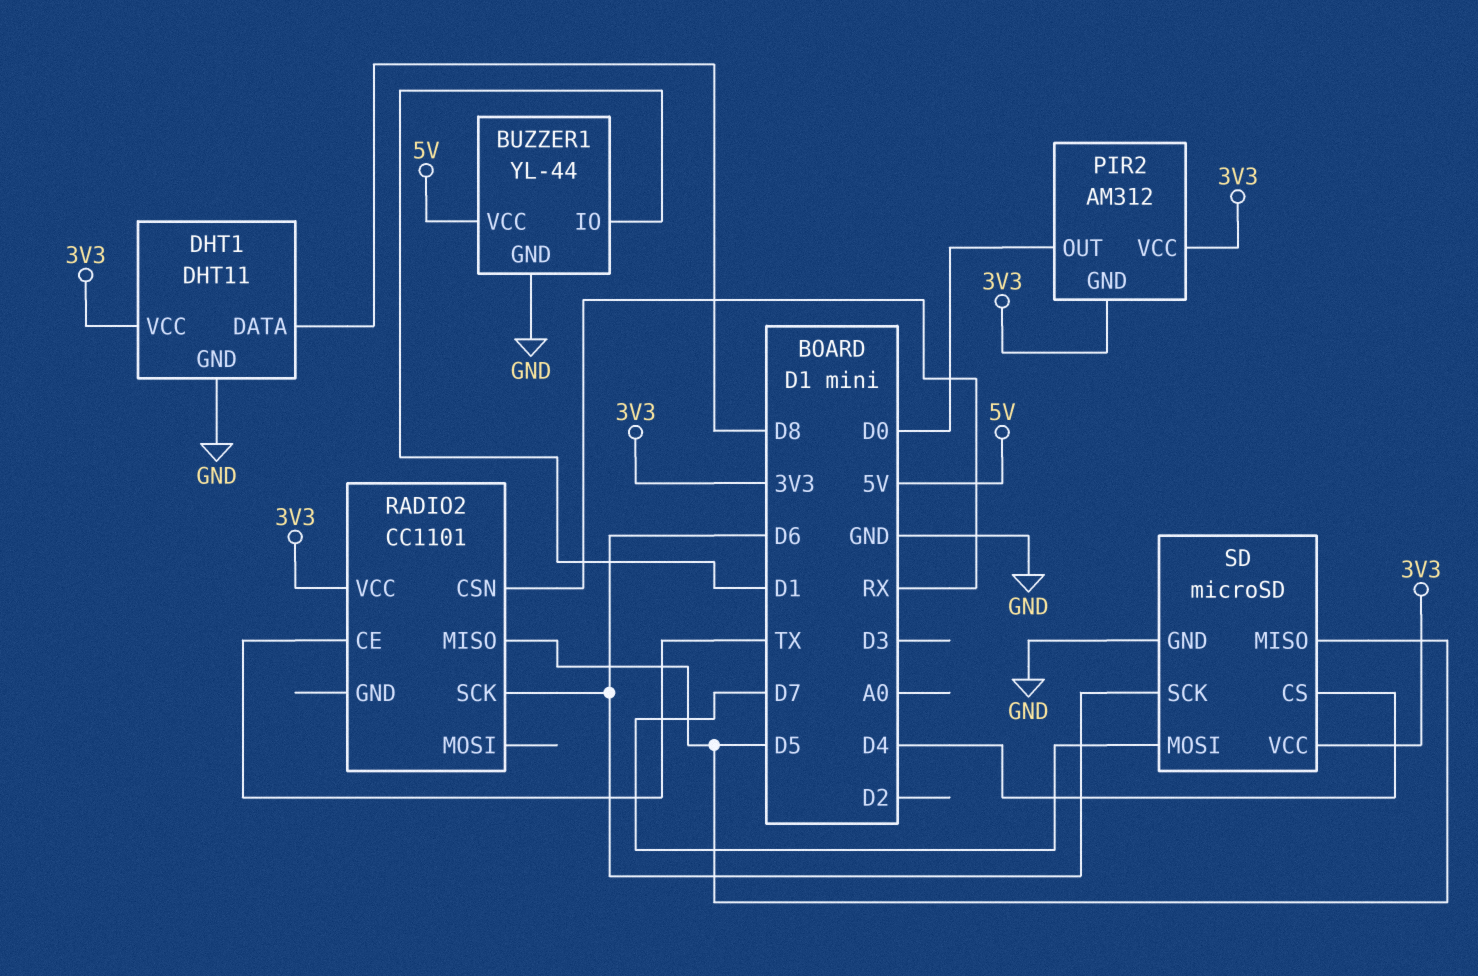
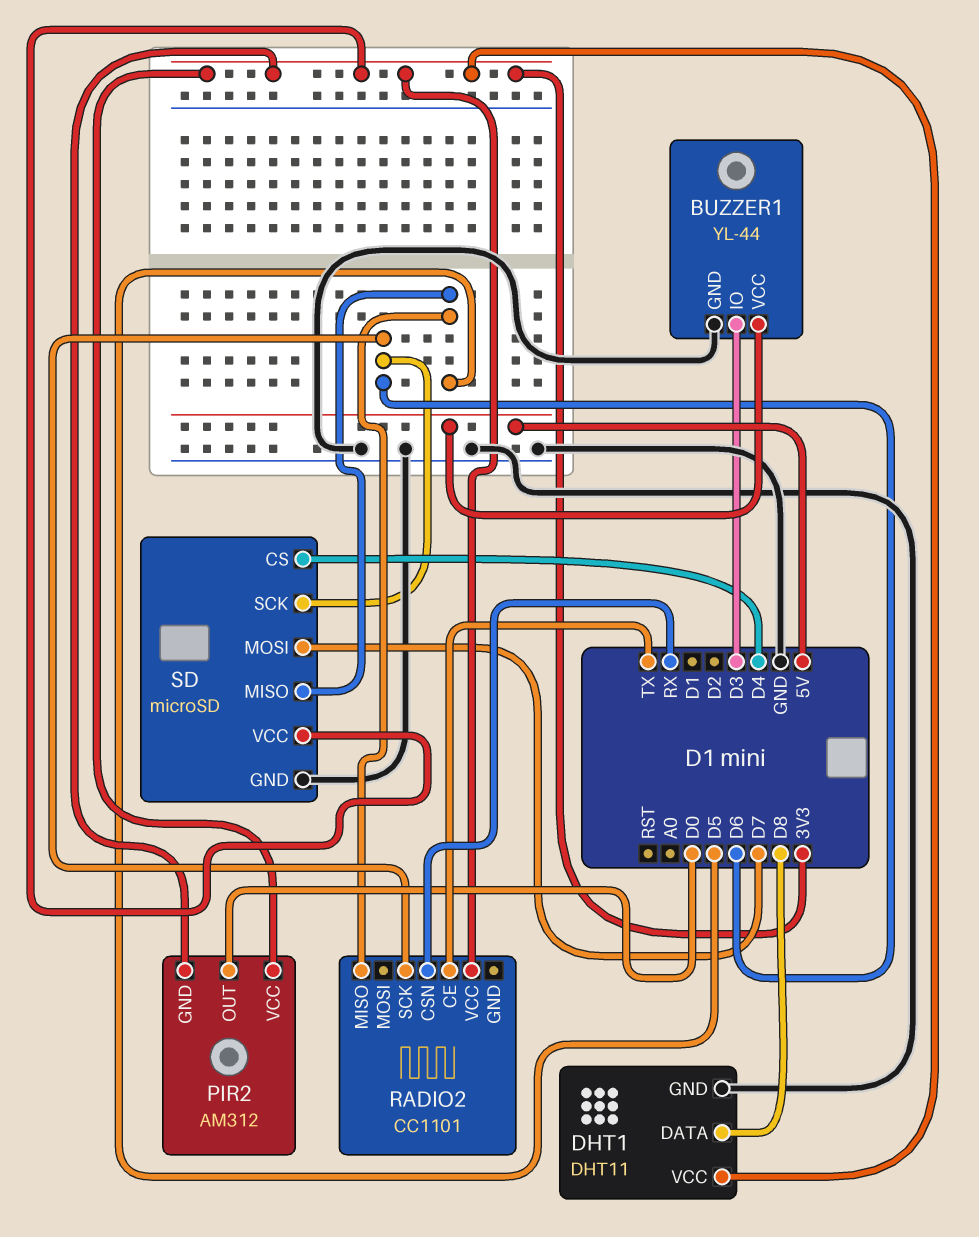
BUZZER1 pin IO: D1 -> D3

